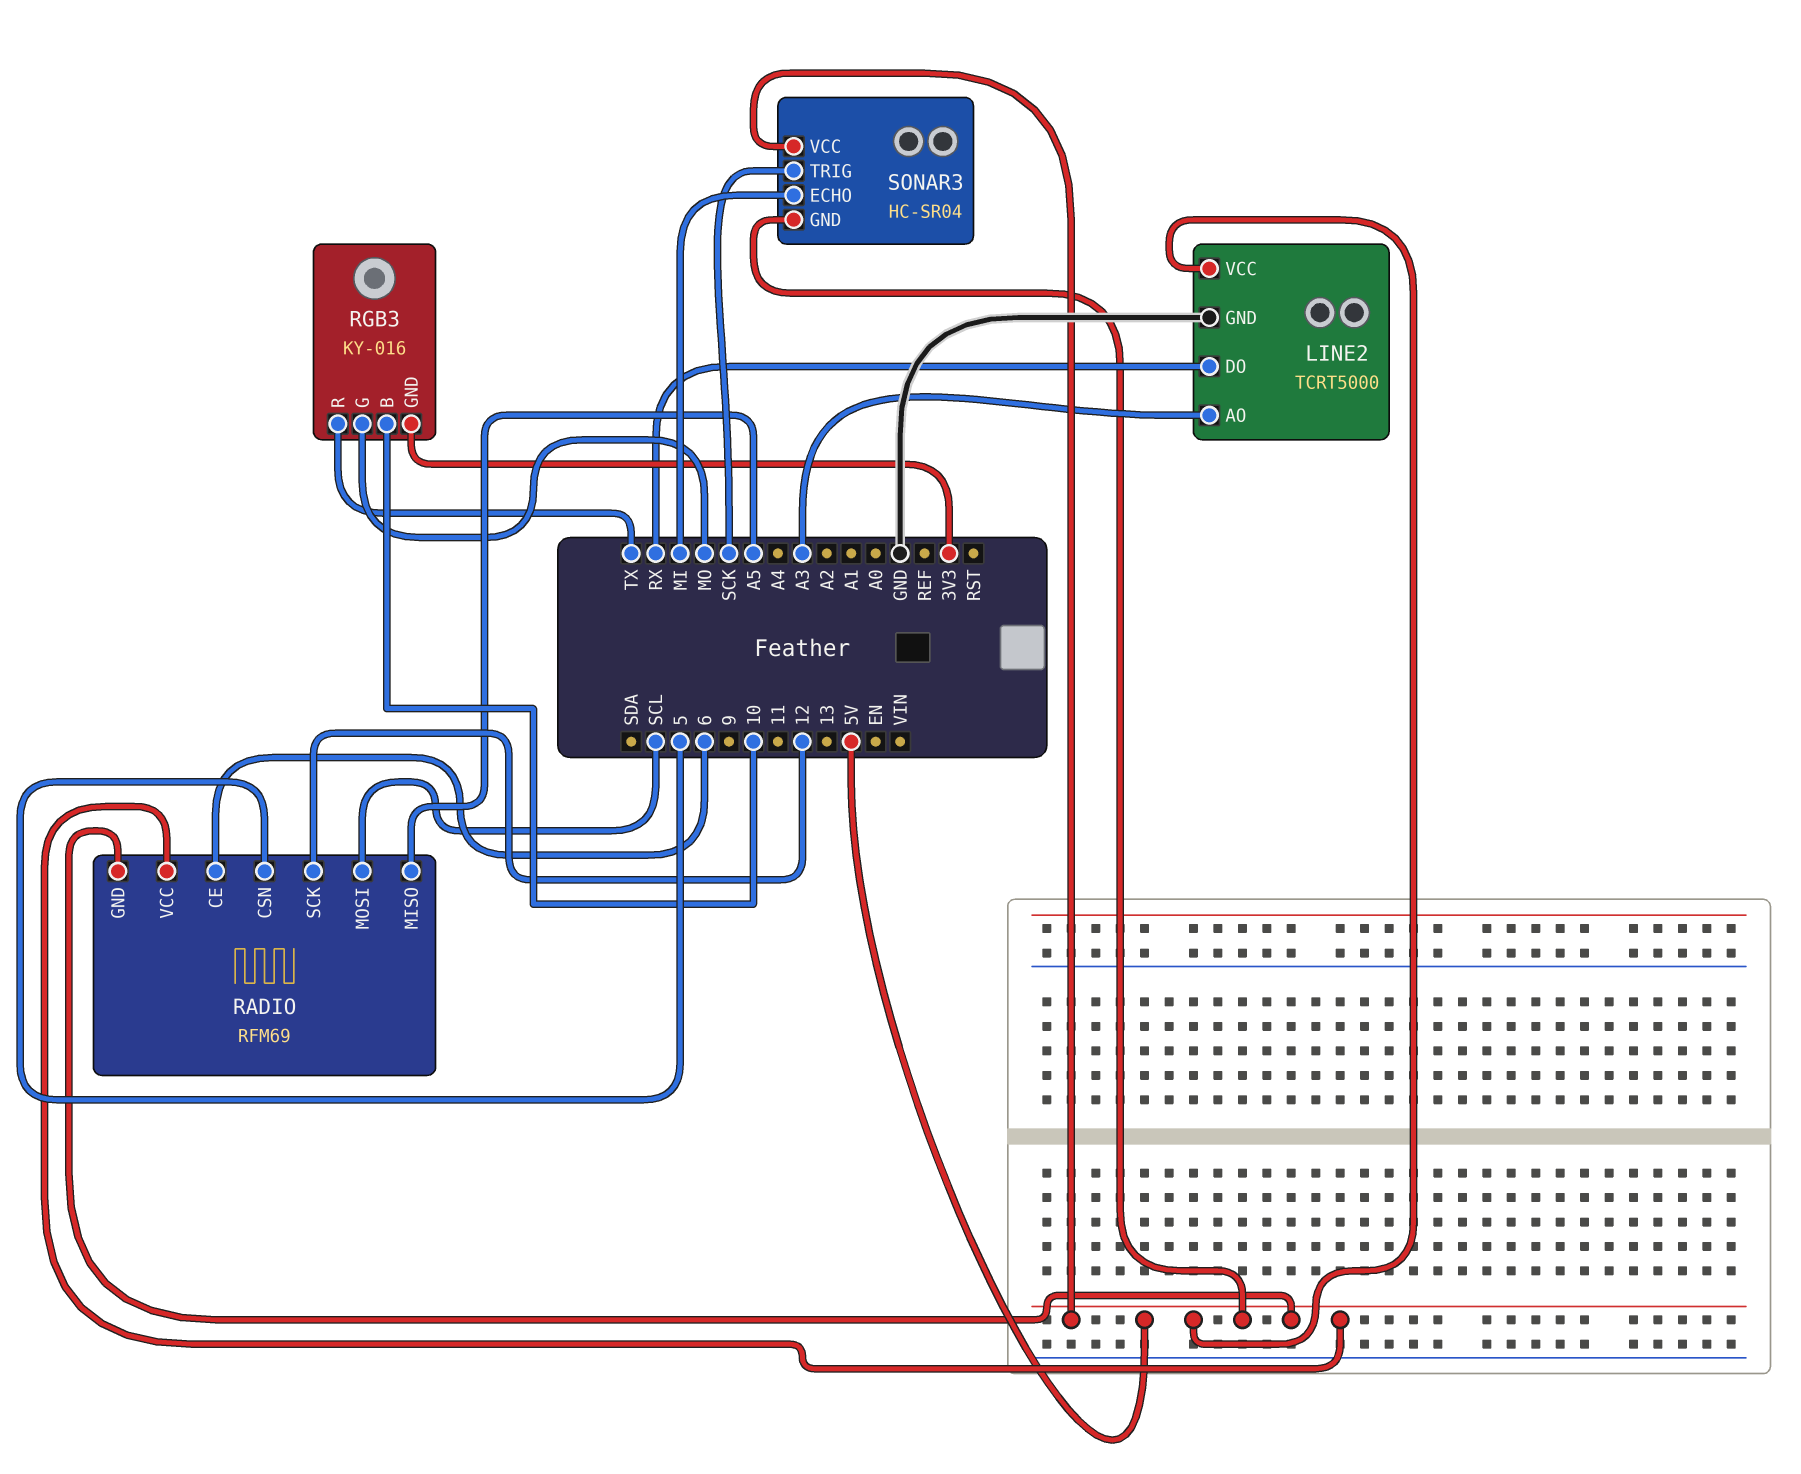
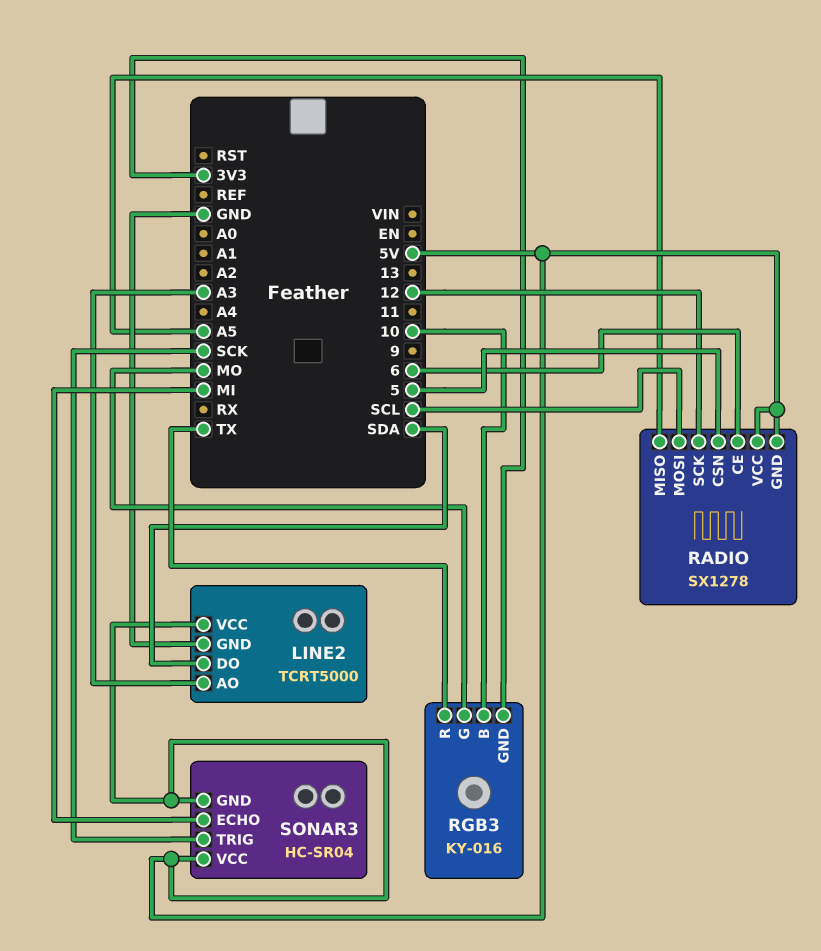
LINE2 pin DO: RX -> SDA
RADIO: RFM69 -> SX1278

